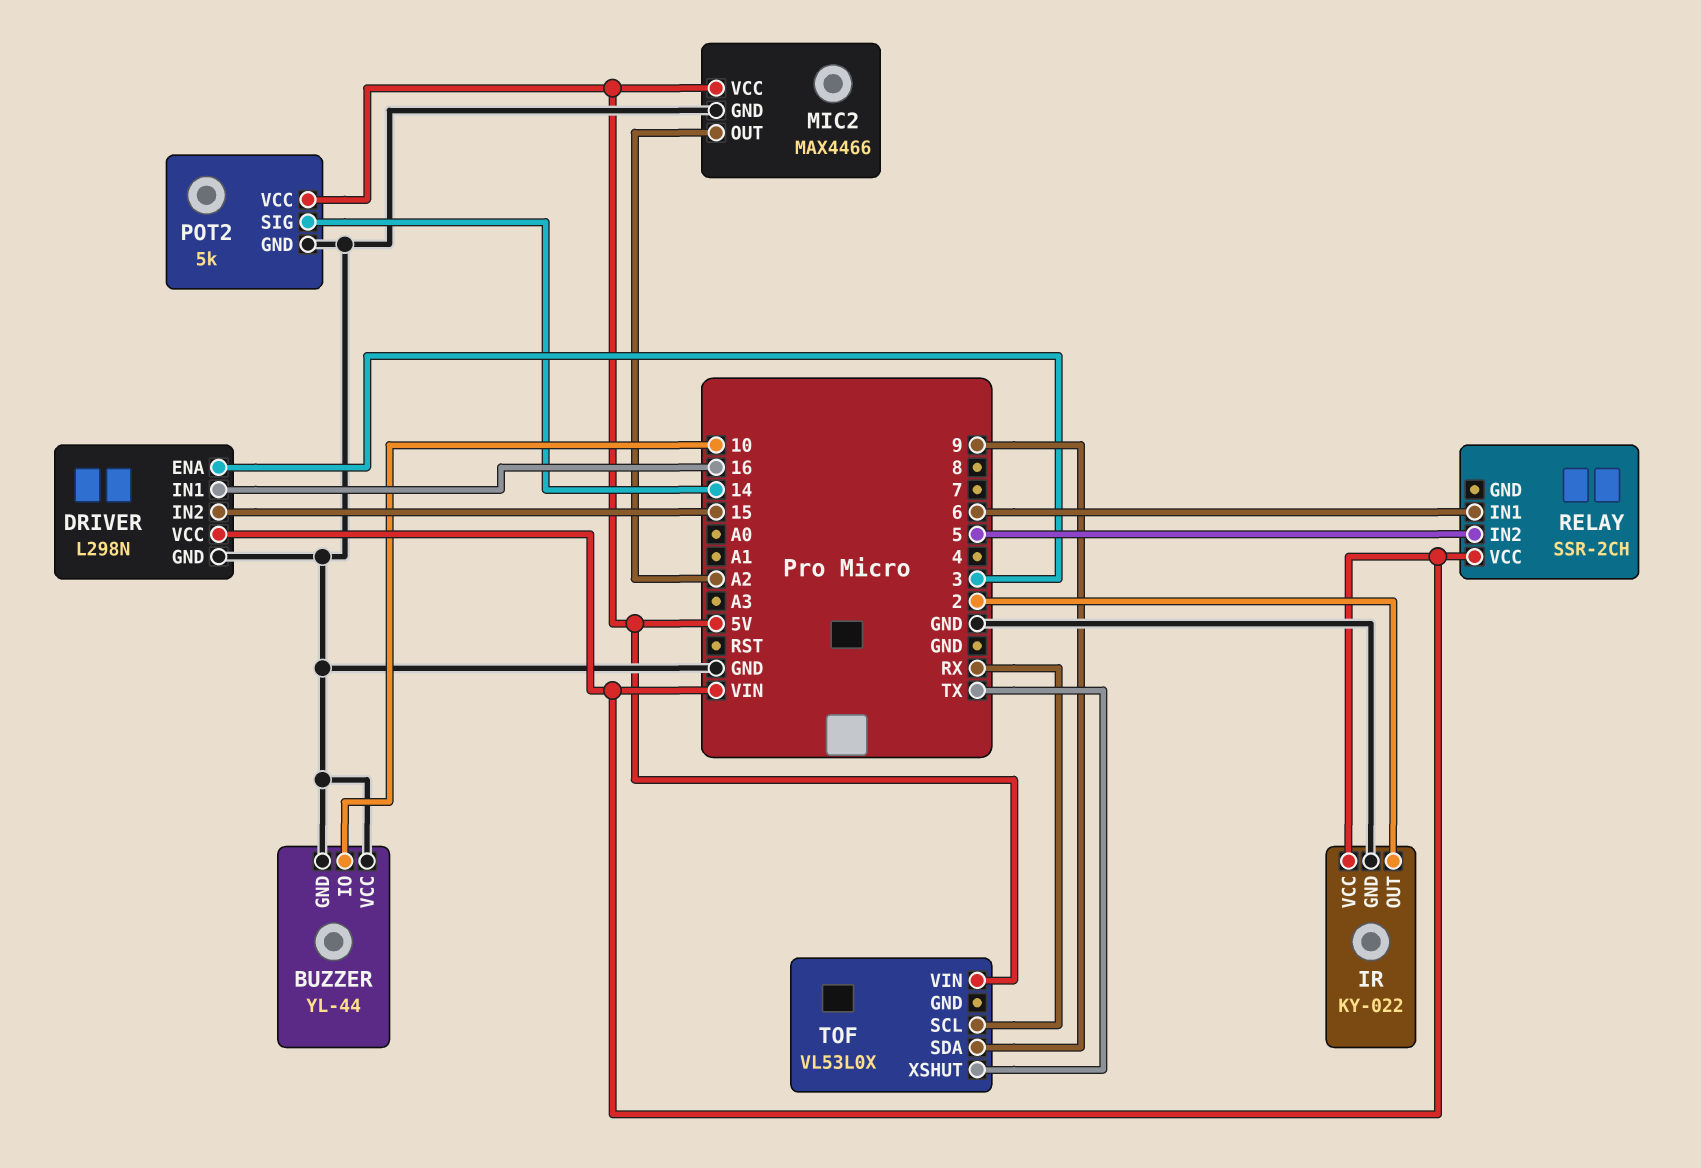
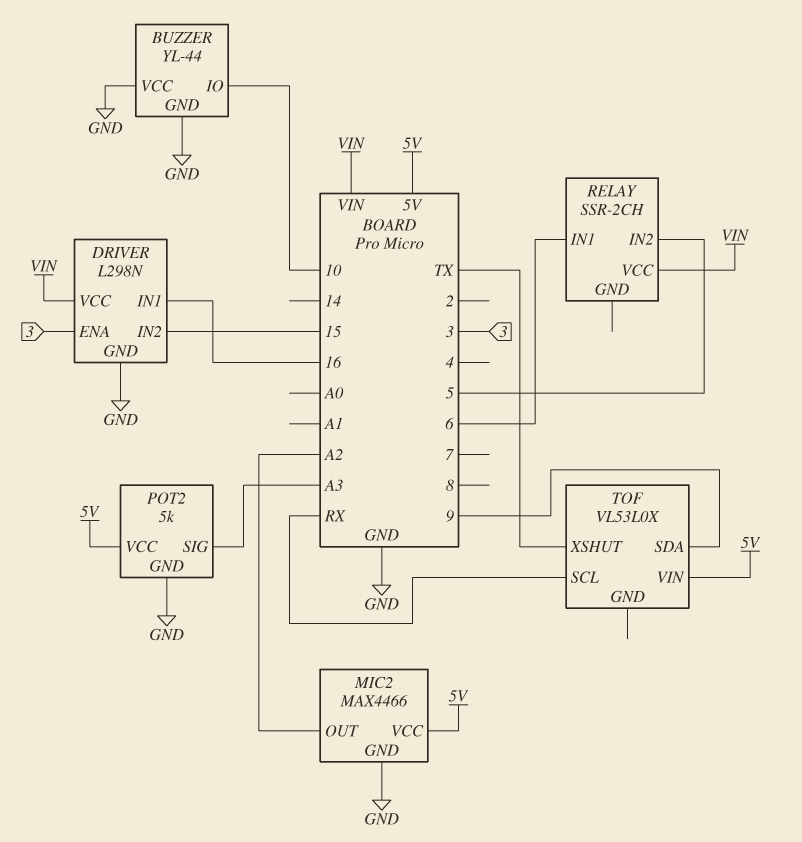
IR: KY-022 -> none
IR pin GND: GND -> none
IR pin OUT: 2 -> none
IR pin VCC: VIN -> none
POT2 pin SIG: 14 -> A3

